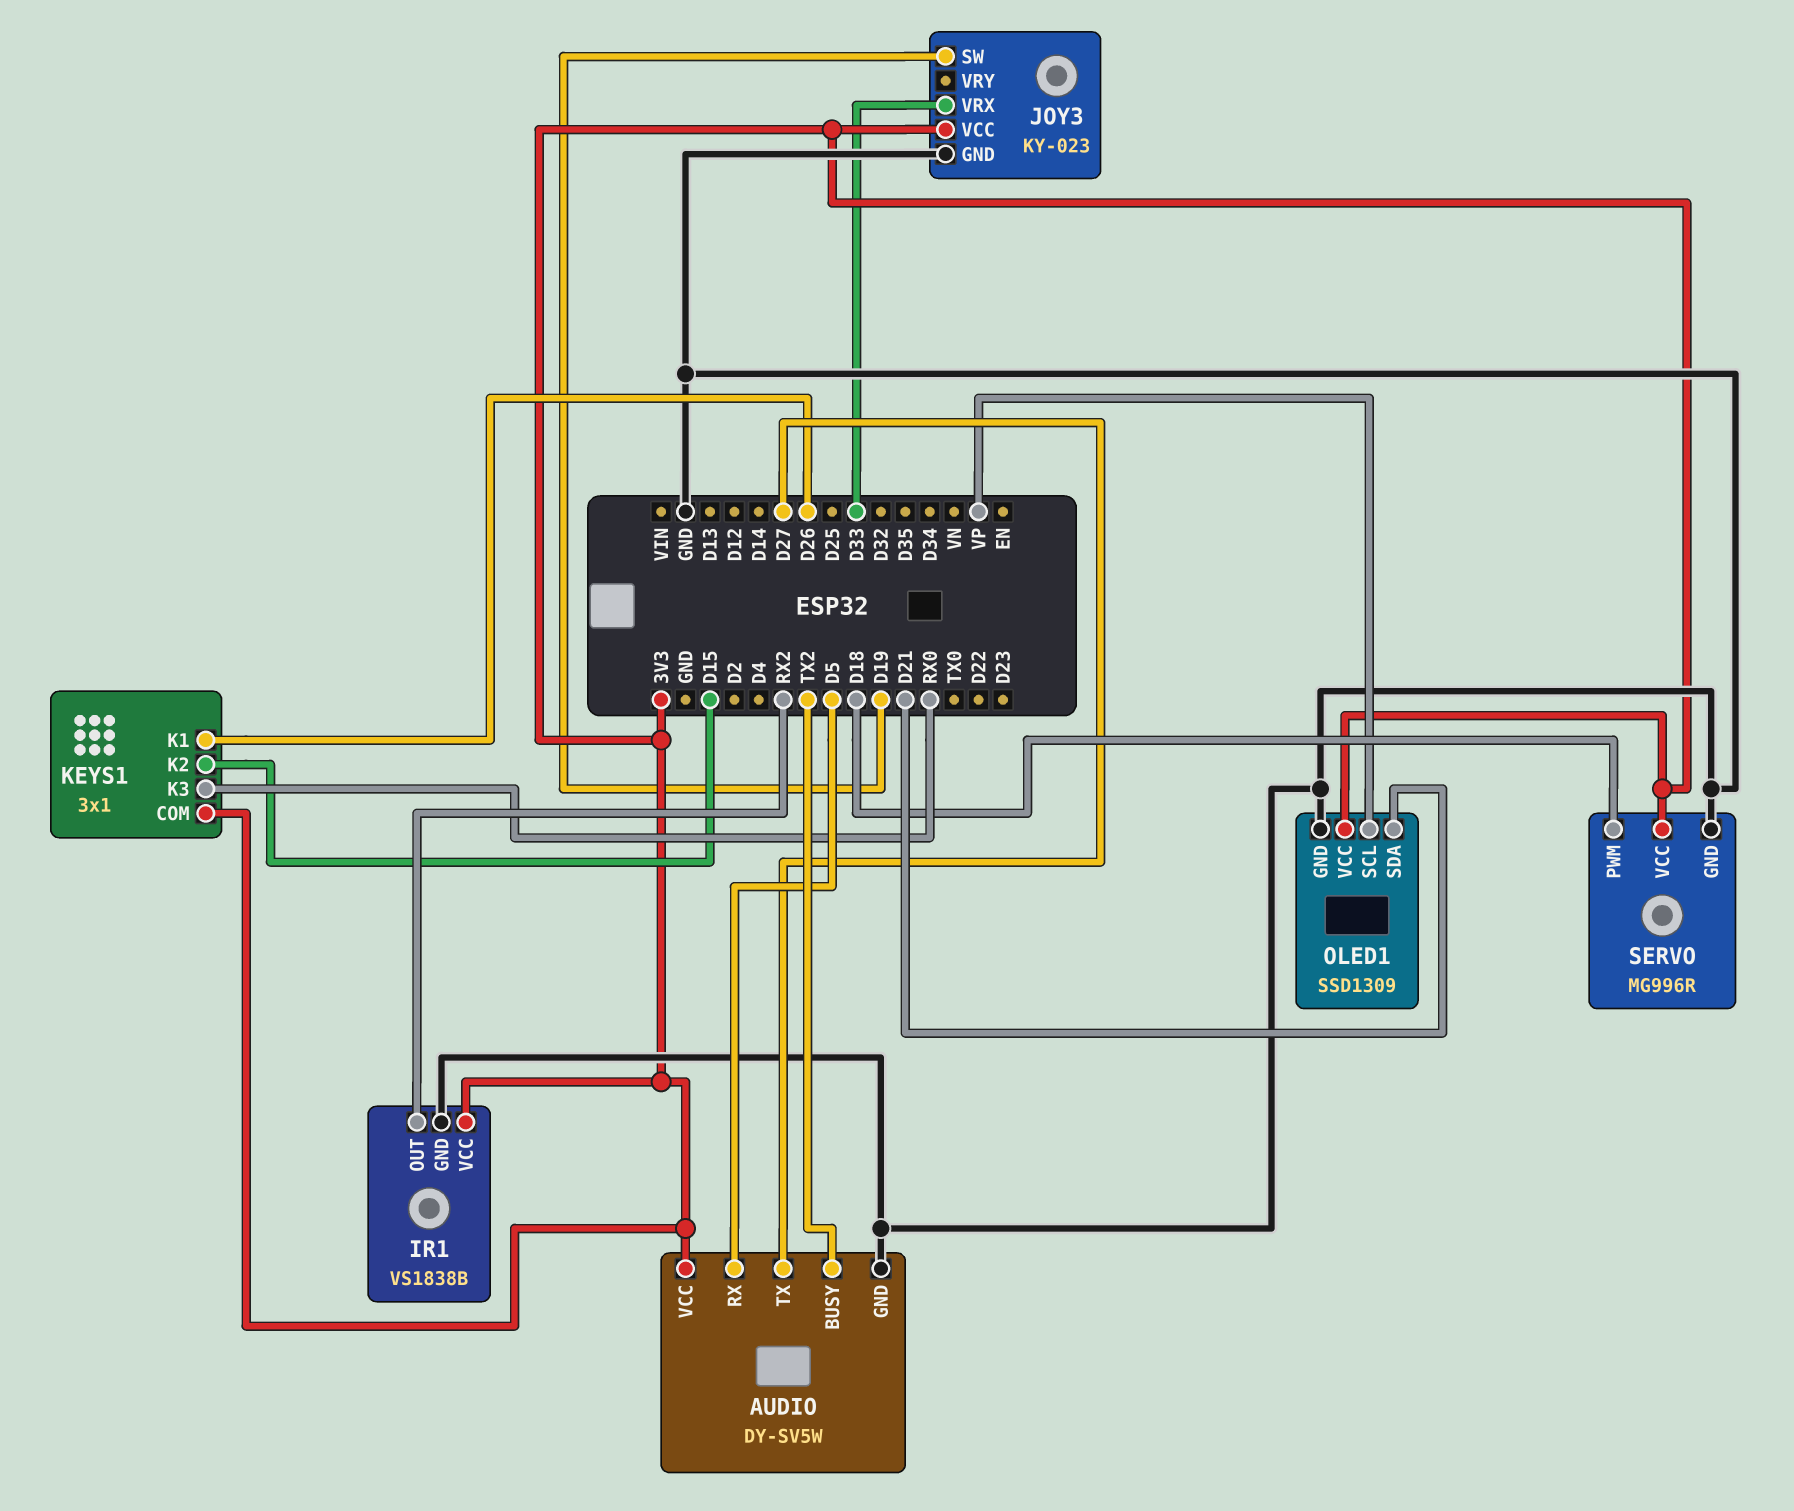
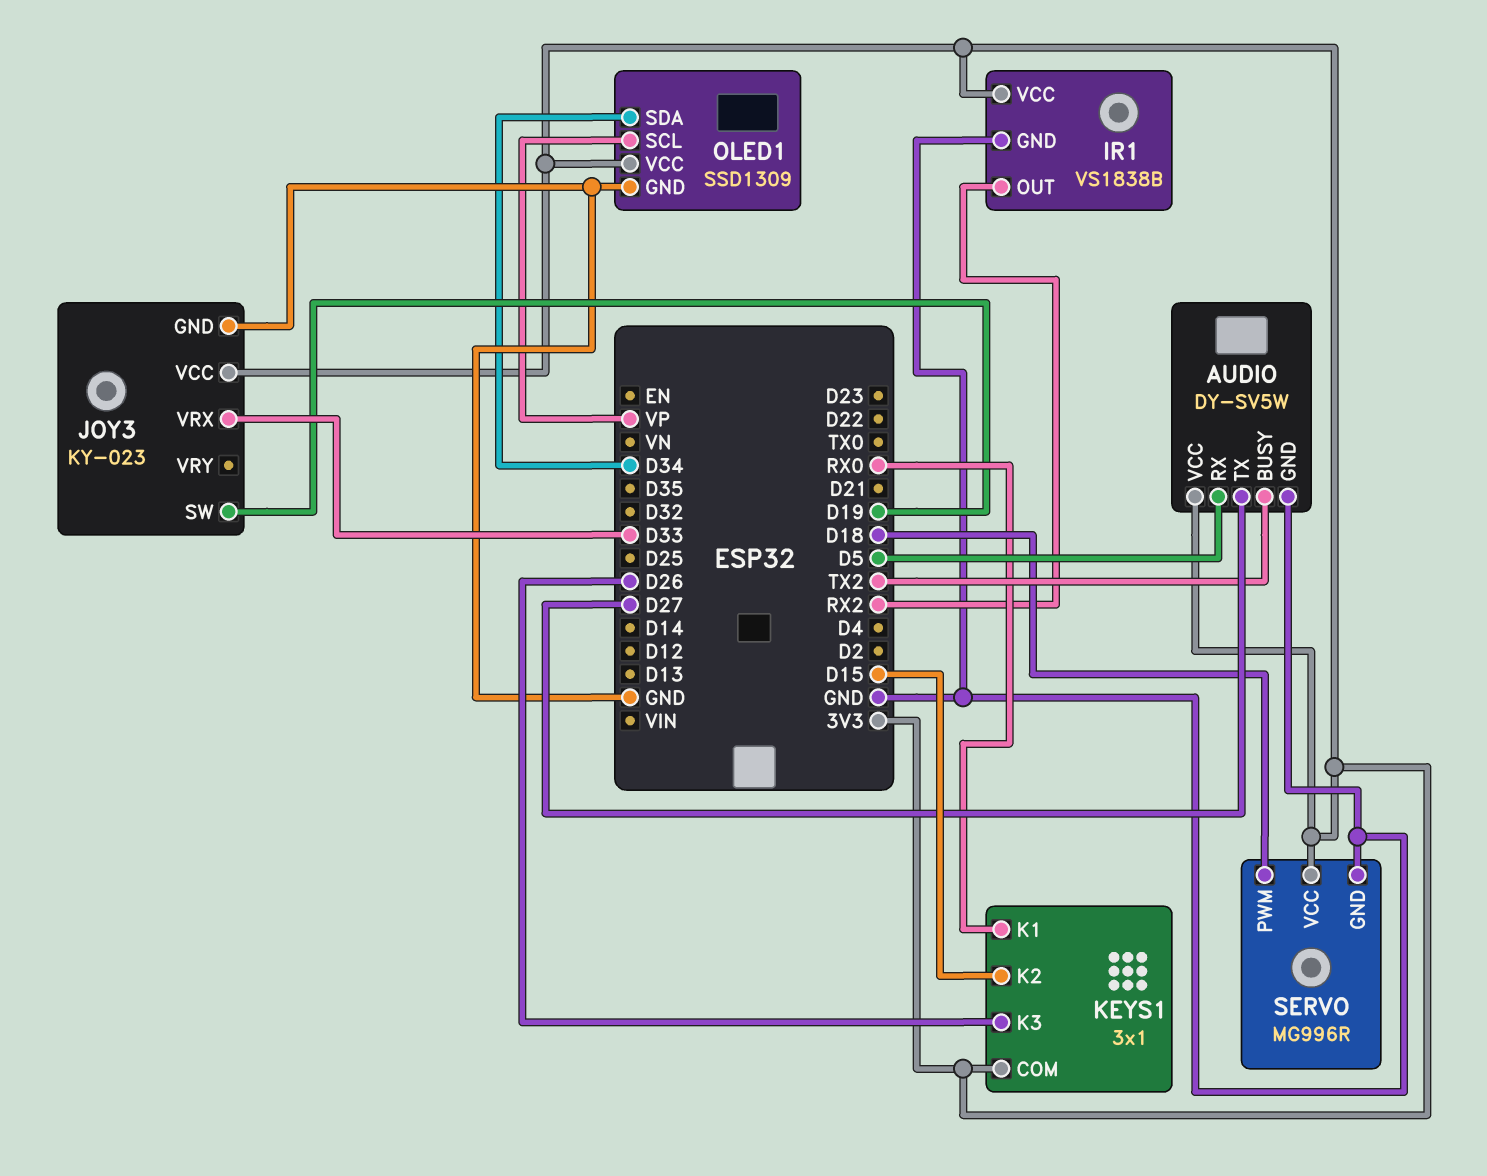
KEYS1 pin K1: D26 -> RX0
KEYS1 pin K3: RX0 -> D26
OLED1 pin SDA: D21 -> D34

